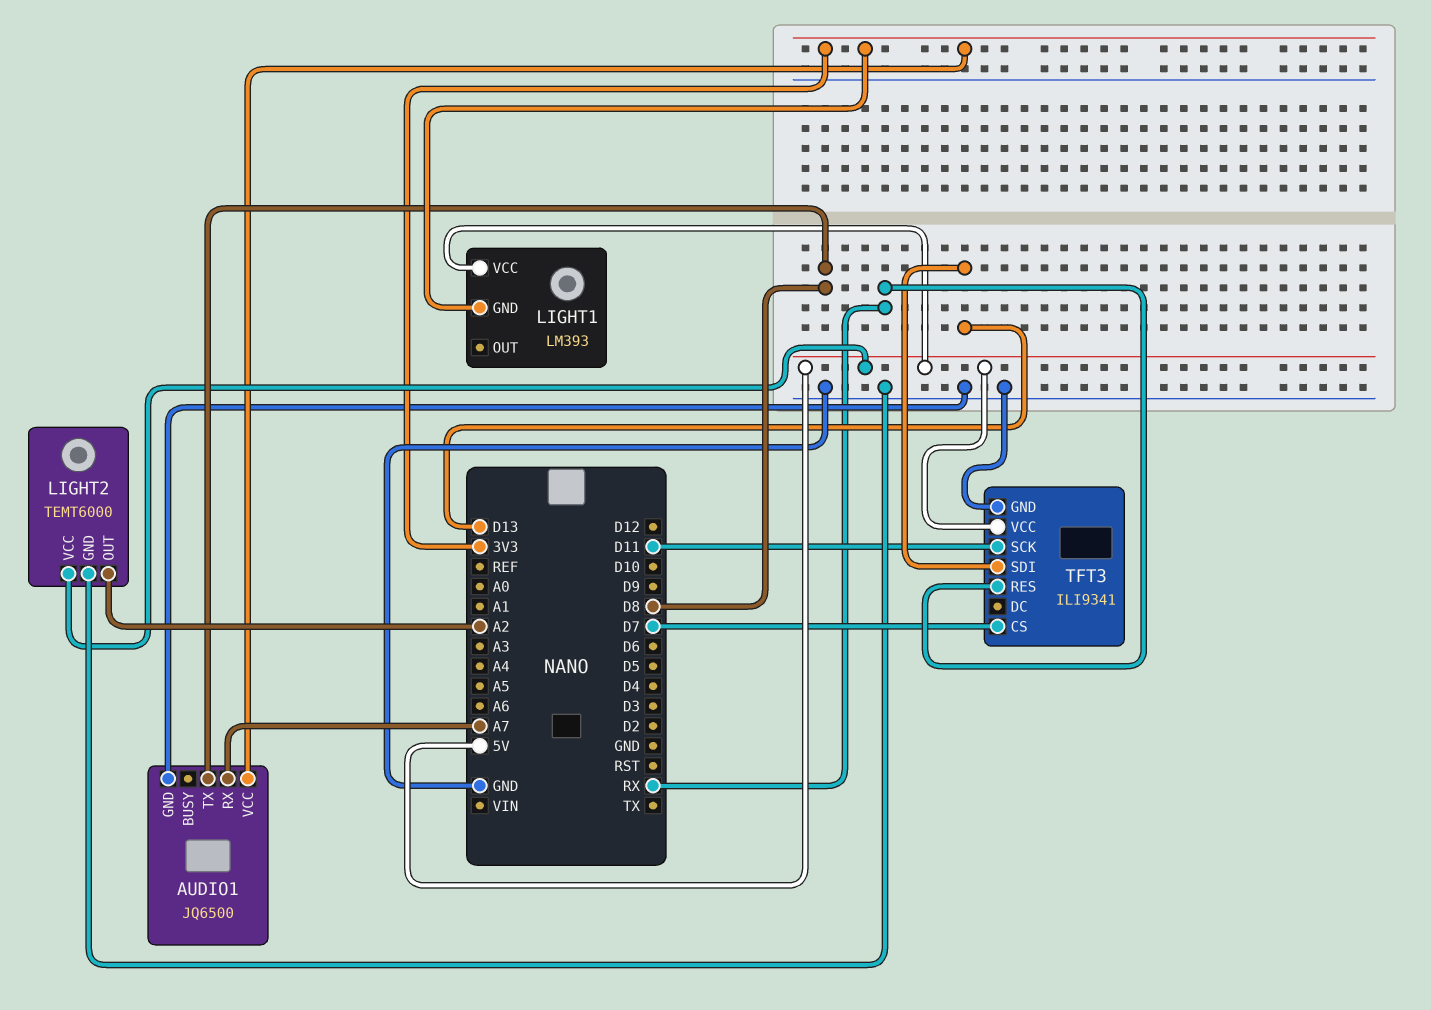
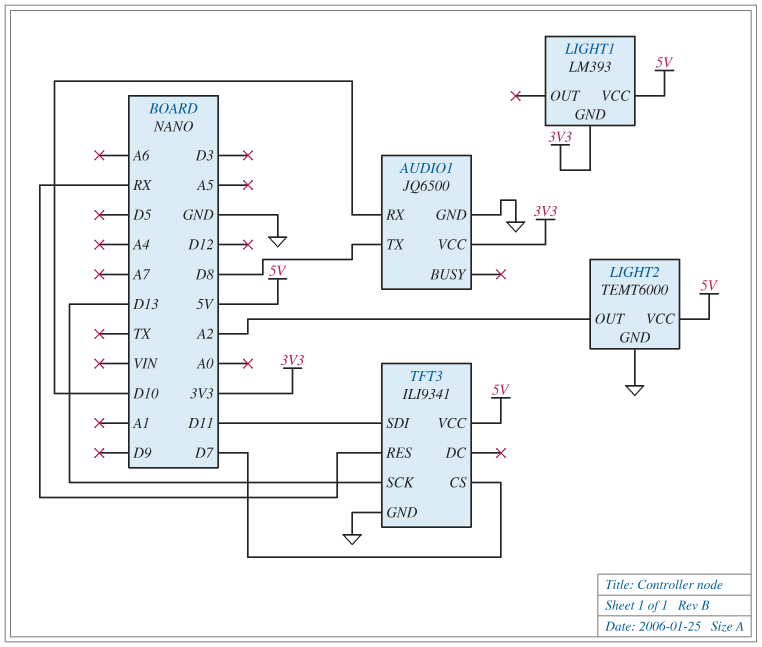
AUDIO1 pin RX: A7 -> D10
TFT3 pin SCK: D11 -> D13
TFT3 pin SDI: D13 -> D11

